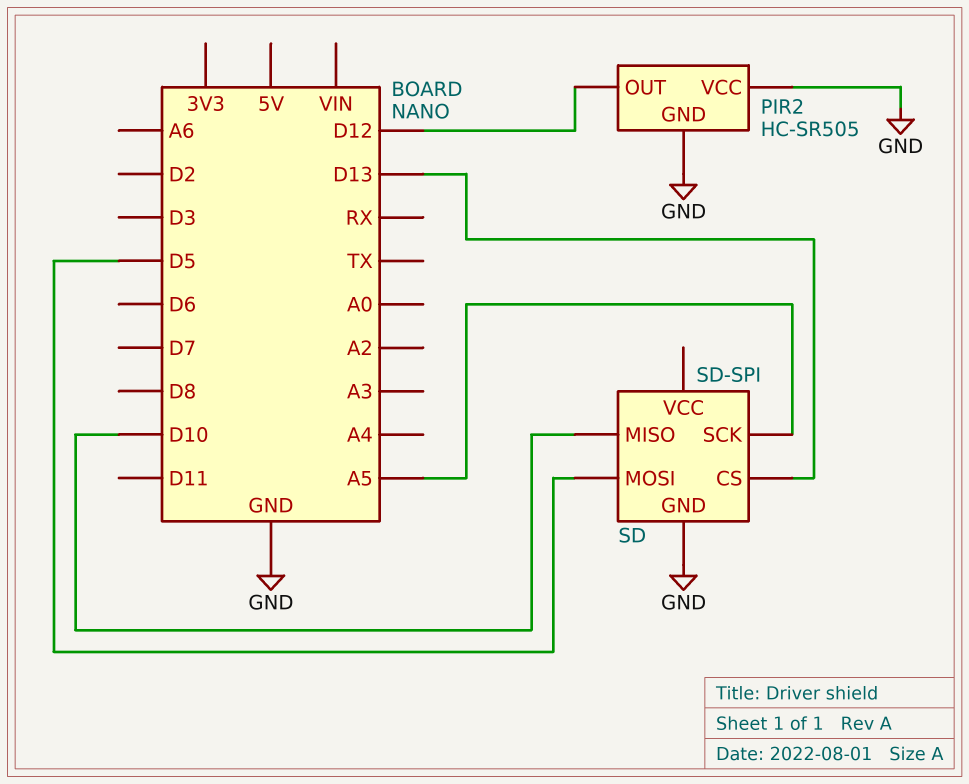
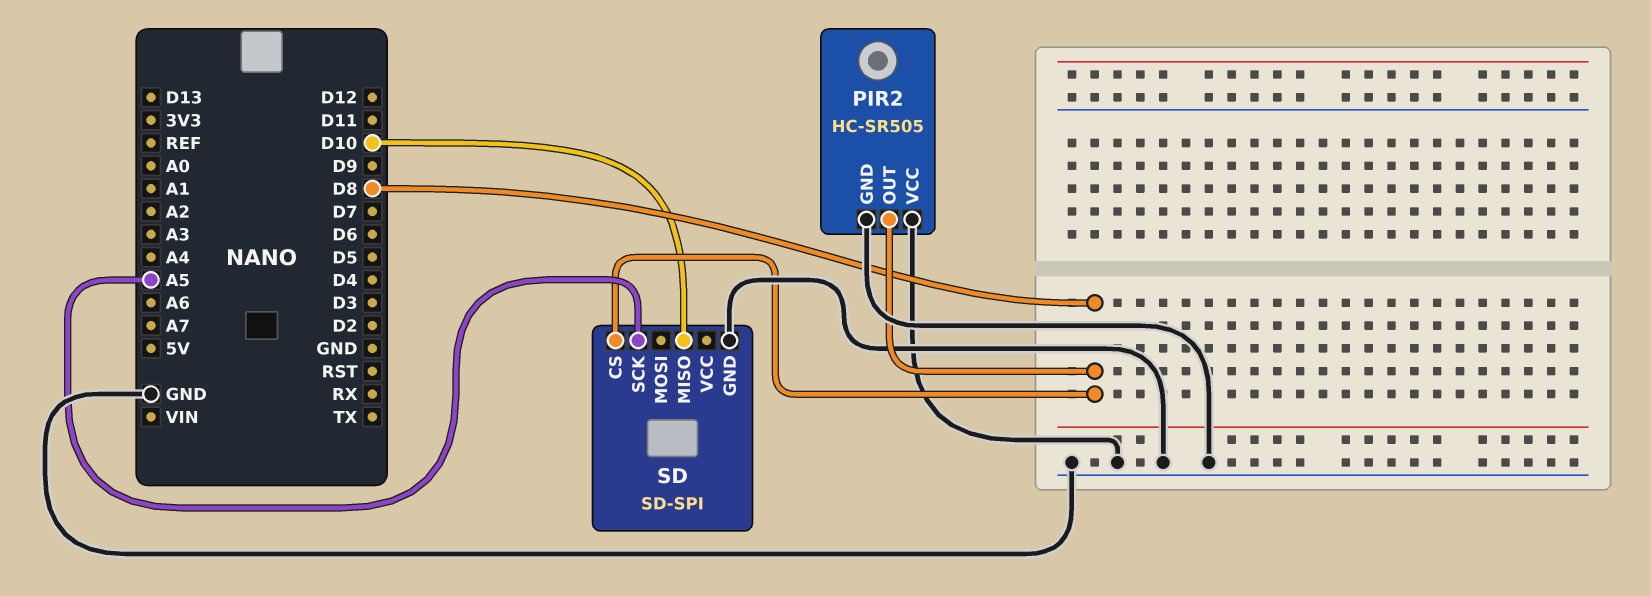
PIR2 pin OUT: D12 -> D8
SD pin CS: D13 -> D8
SD pin MOSI: D5 -> none

